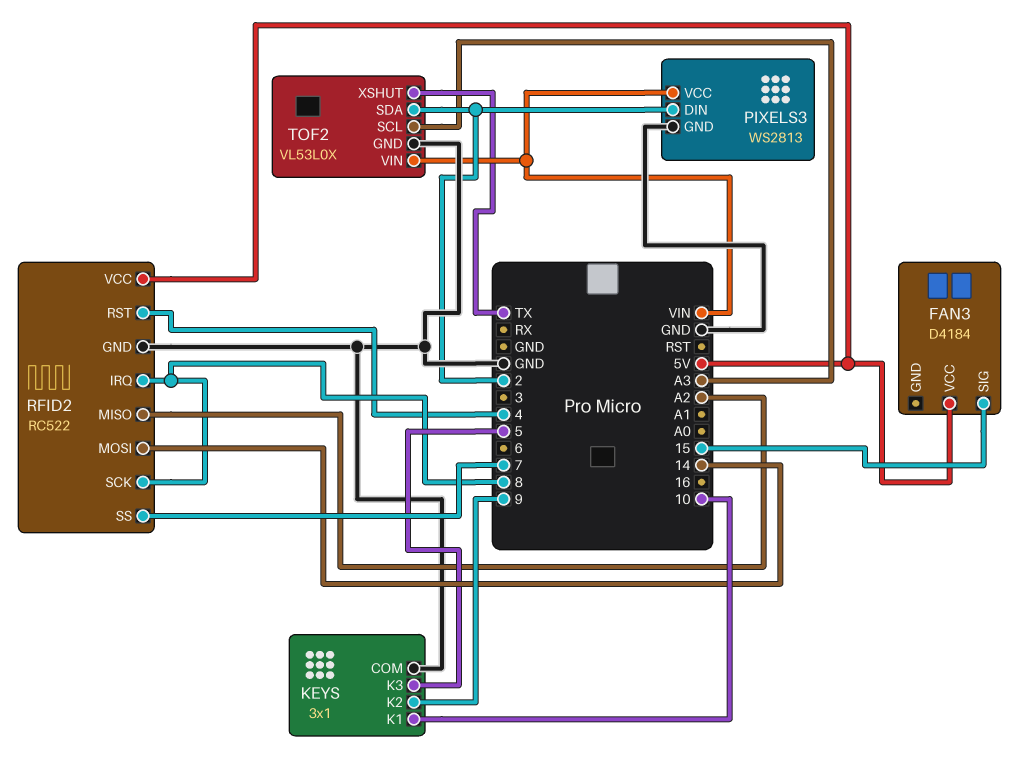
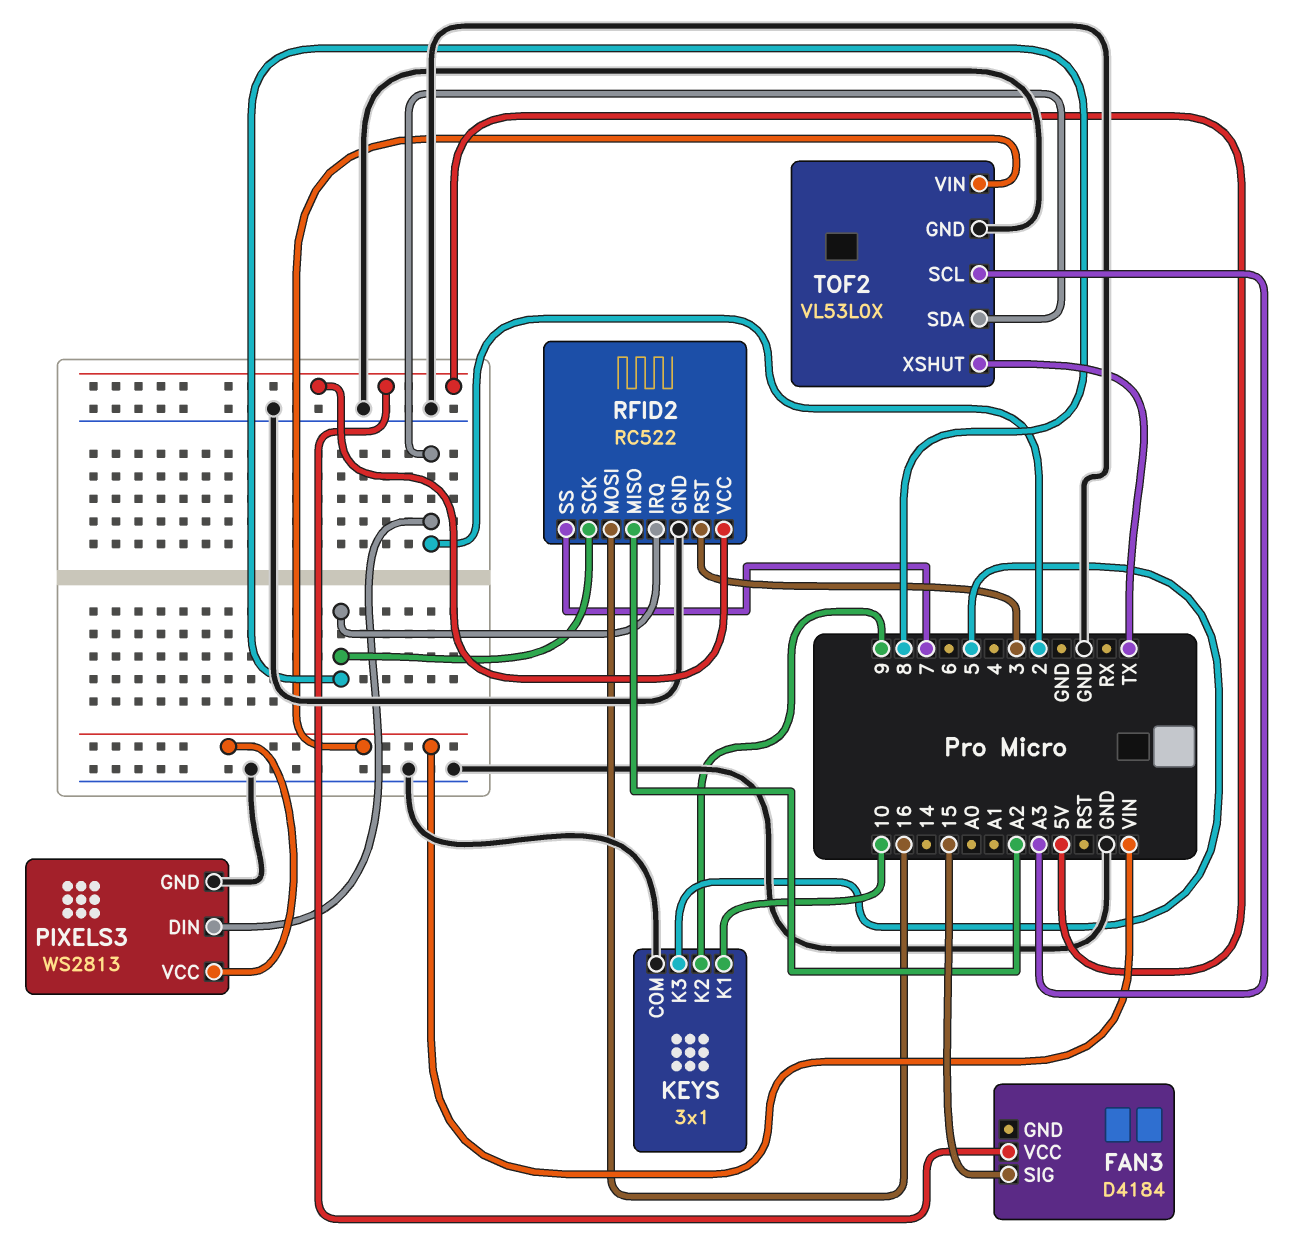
RFID2 pin MOSI: 14 -> 16
RFID2 pin RST: 4 -> 3

